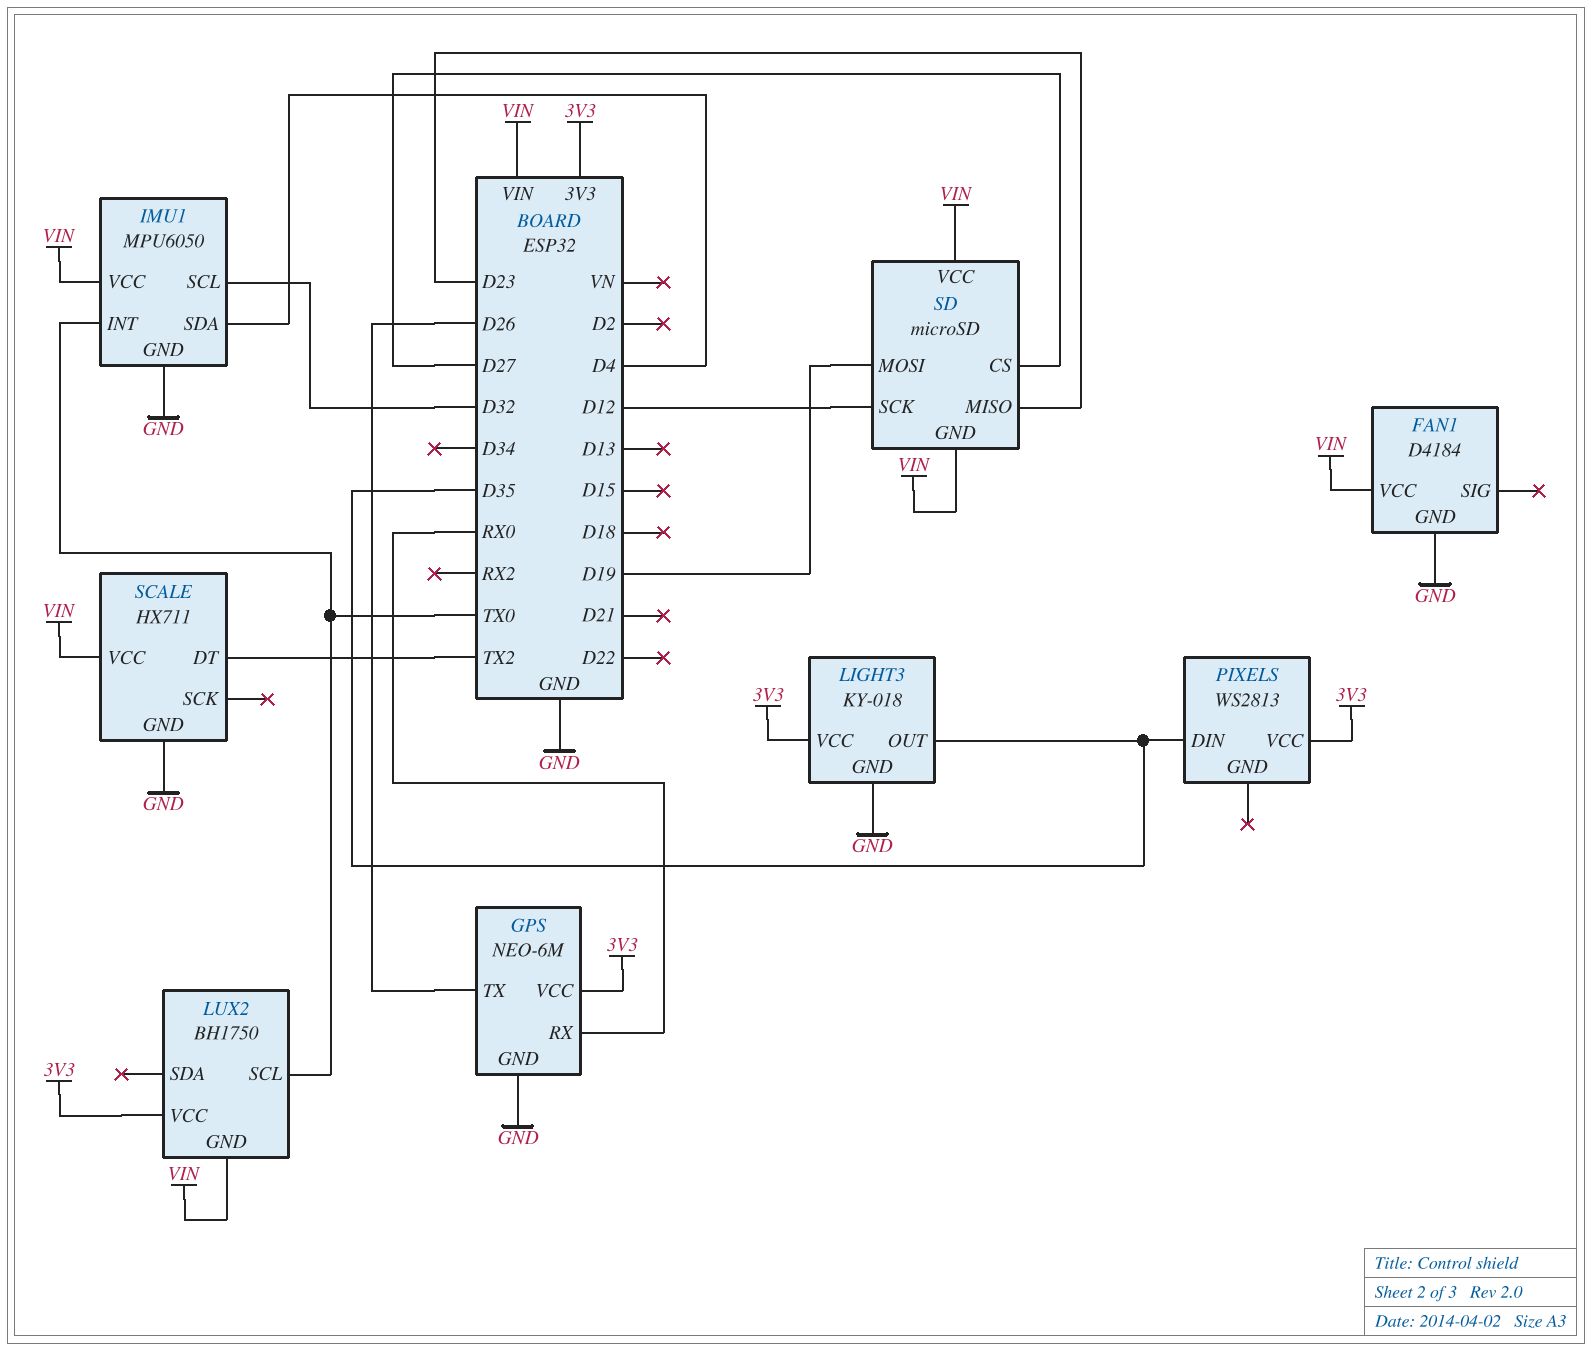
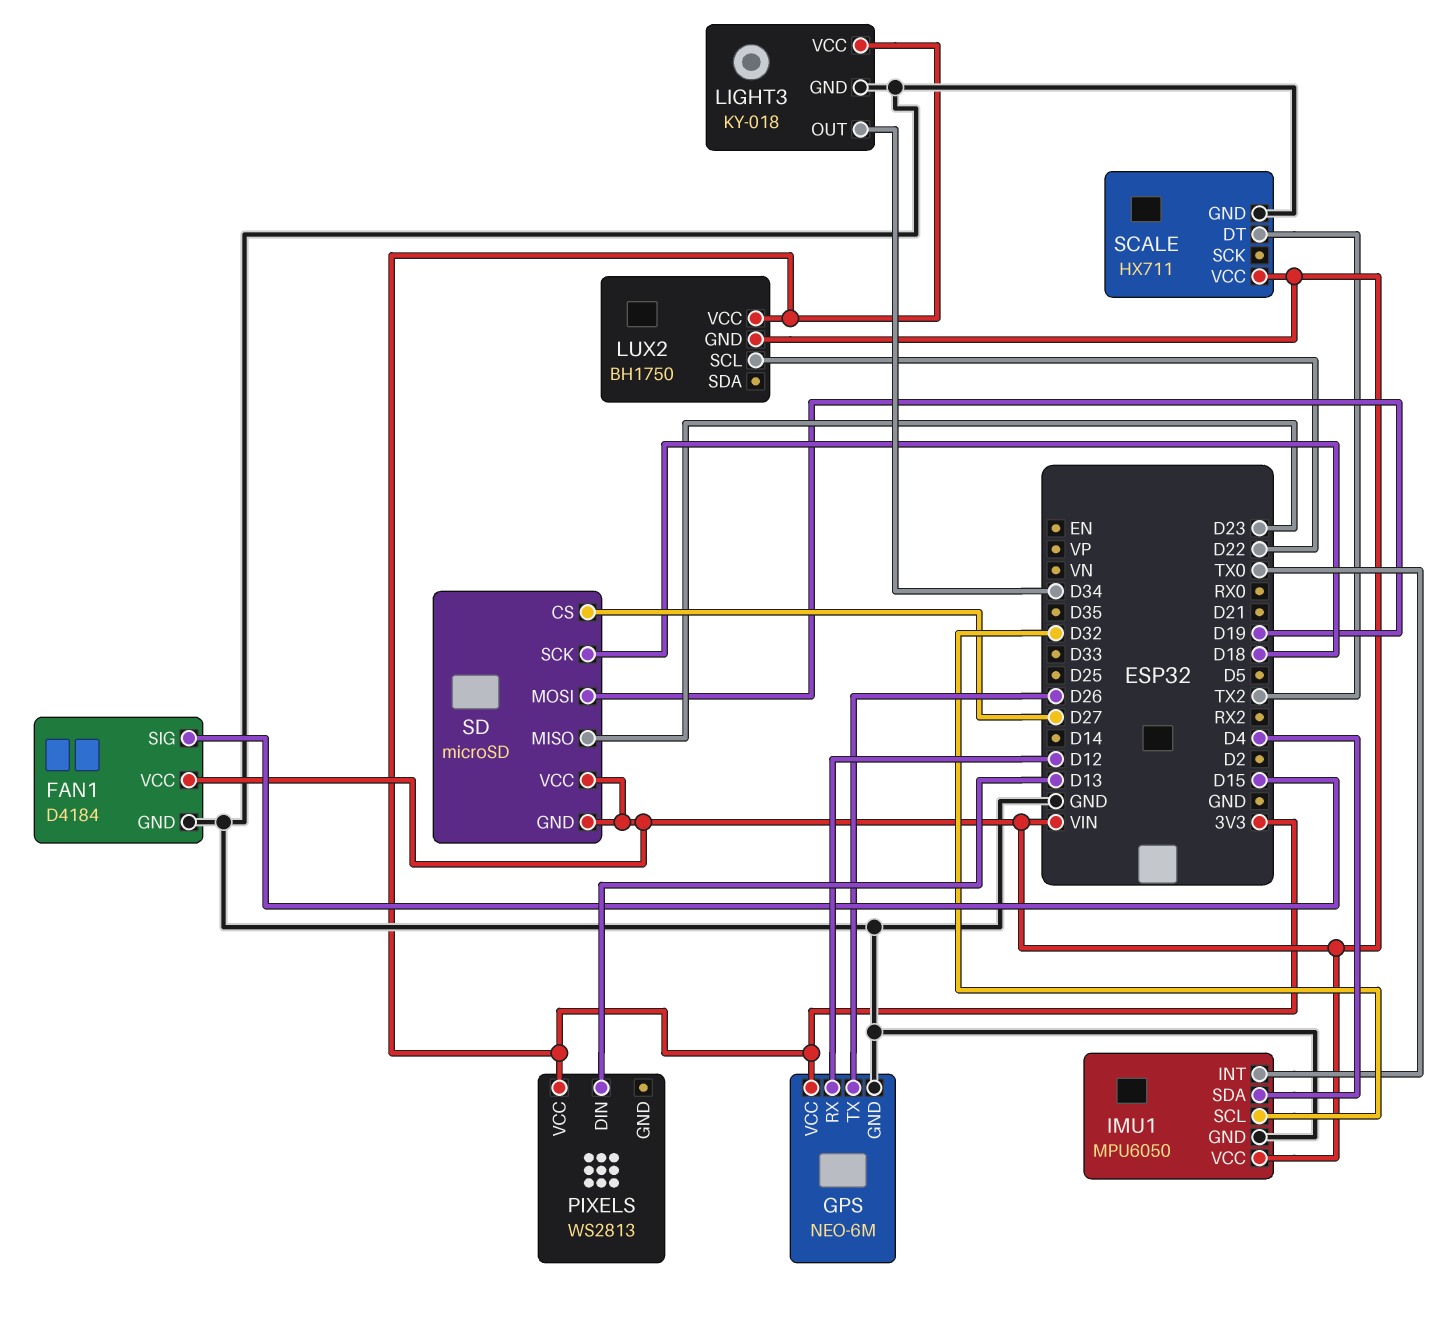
FAN1 pin SIG: none -> D15
GPS pin RX: RX0 -> D12
LIGHT3 pin OUT: D35 -> D34
LUX2 pin SCL: TX0 -> D22
PIXELS pin DIN: D35 -> D13
SD pin SCK: D12 -> D18

